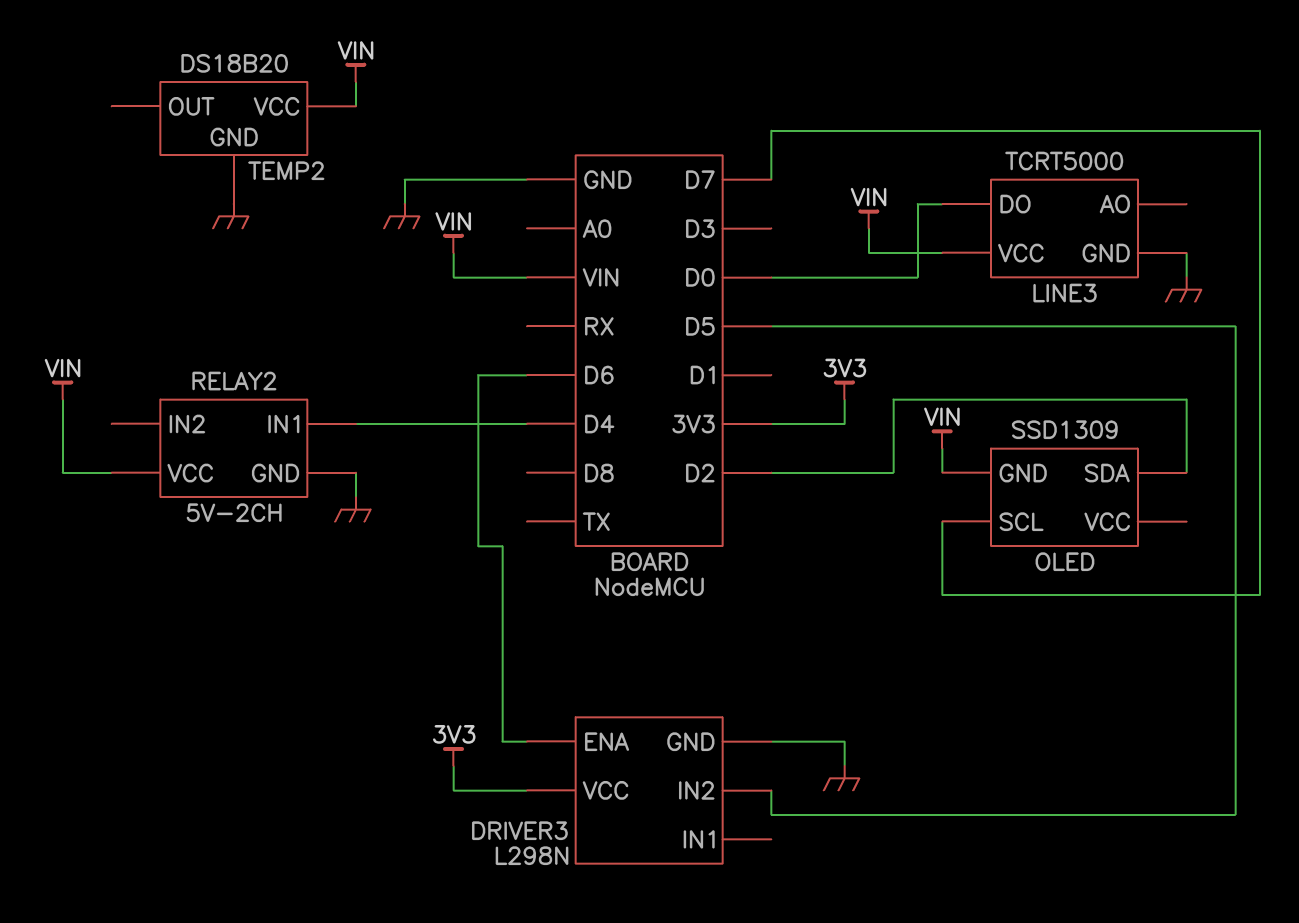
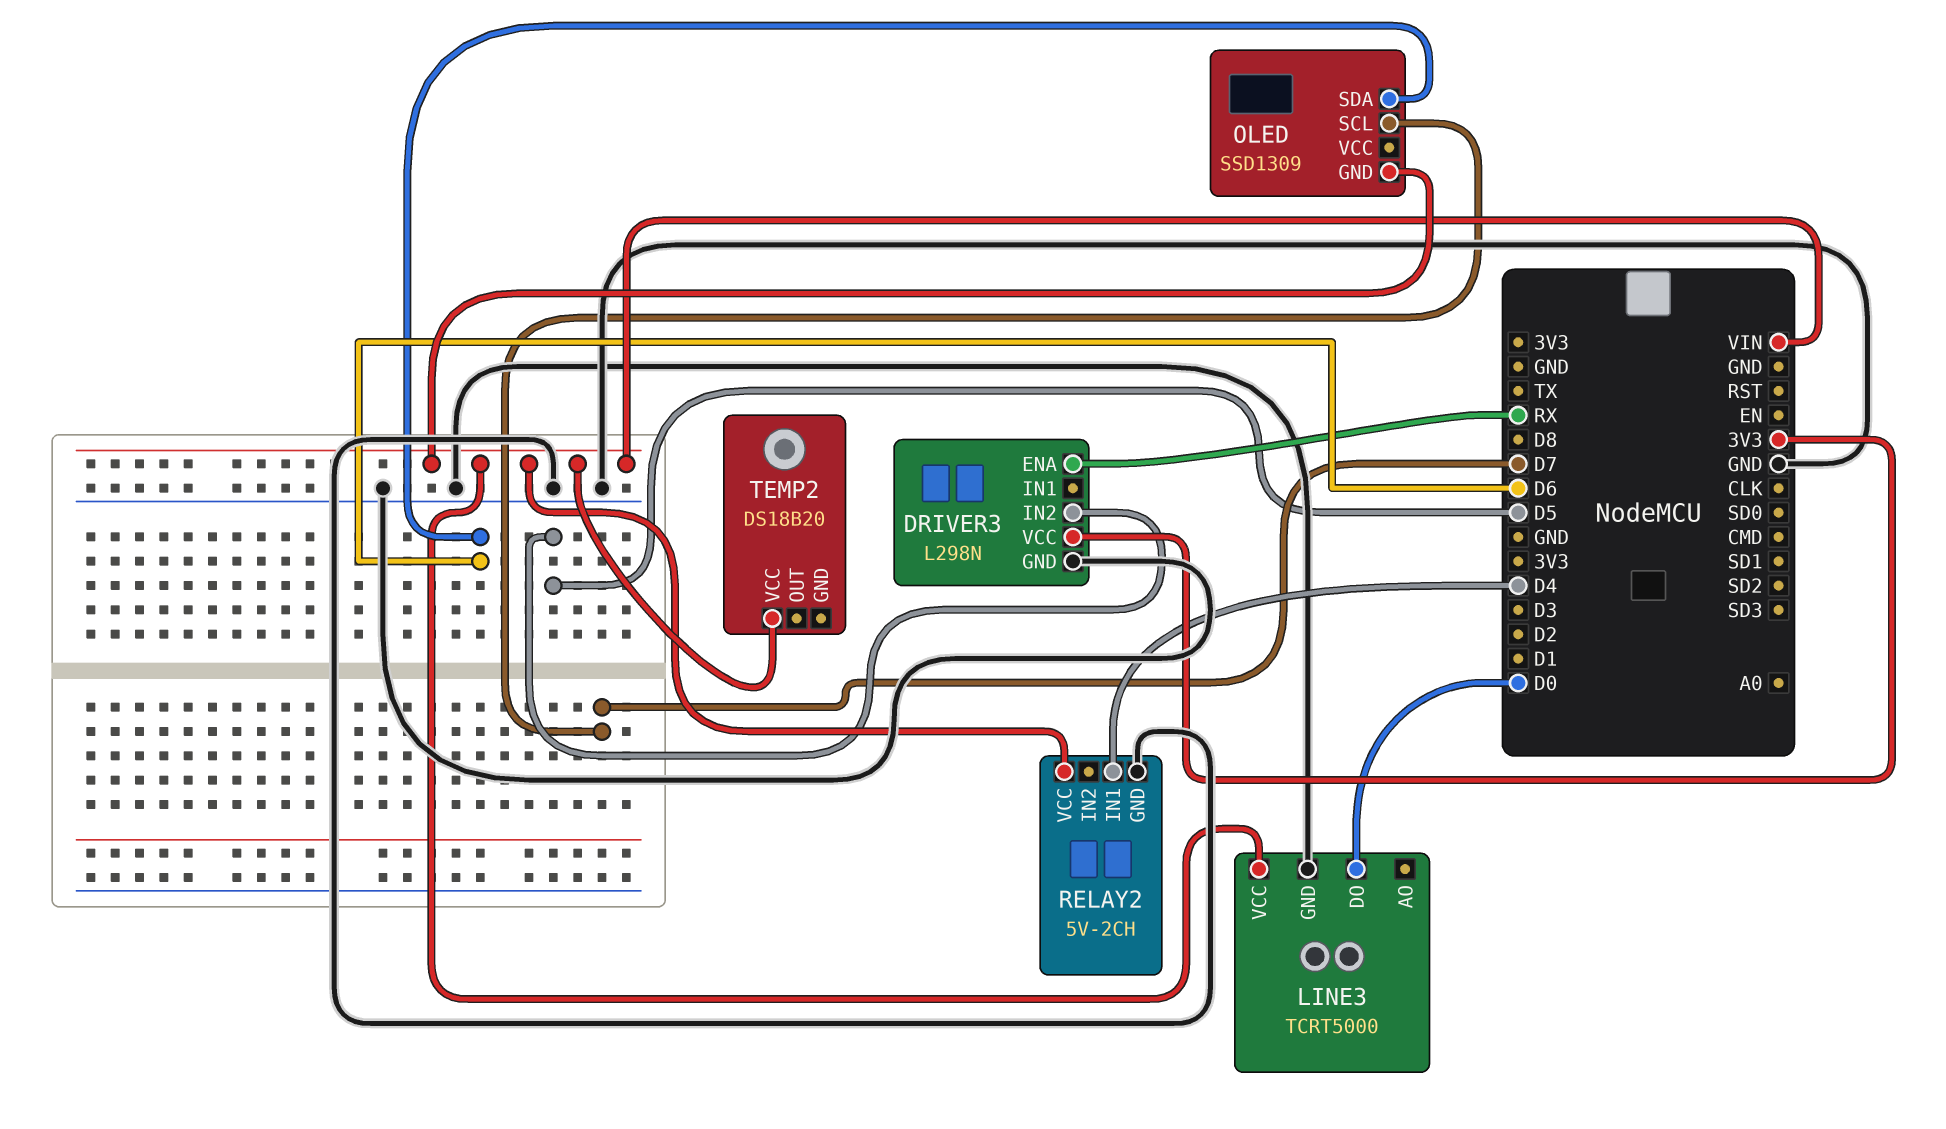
DRIVER3 pin ENA: D6 -> RX
OLED pin SDA: D2 -> D6
TEMP2 pin GND: GND -> none

